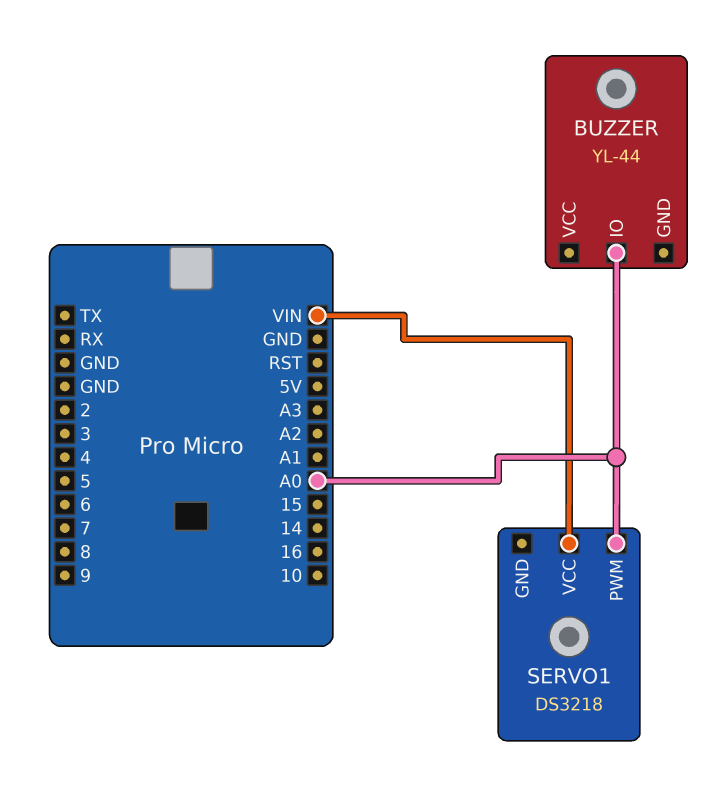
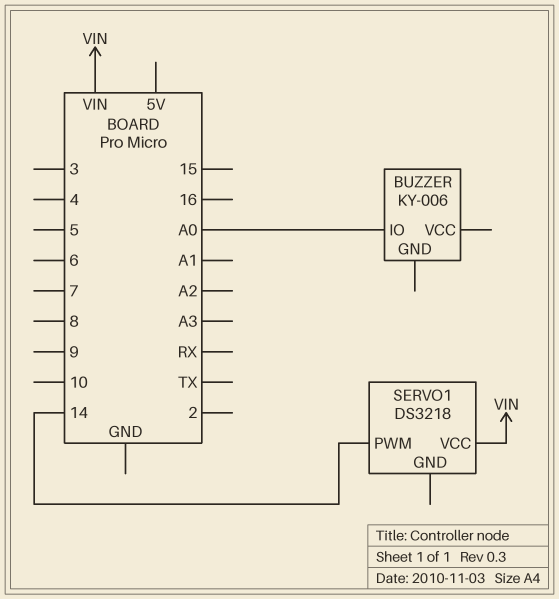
BUZZER: YL-44 -> KY-006
SERVO1 pin PWM: A0 -> 14

